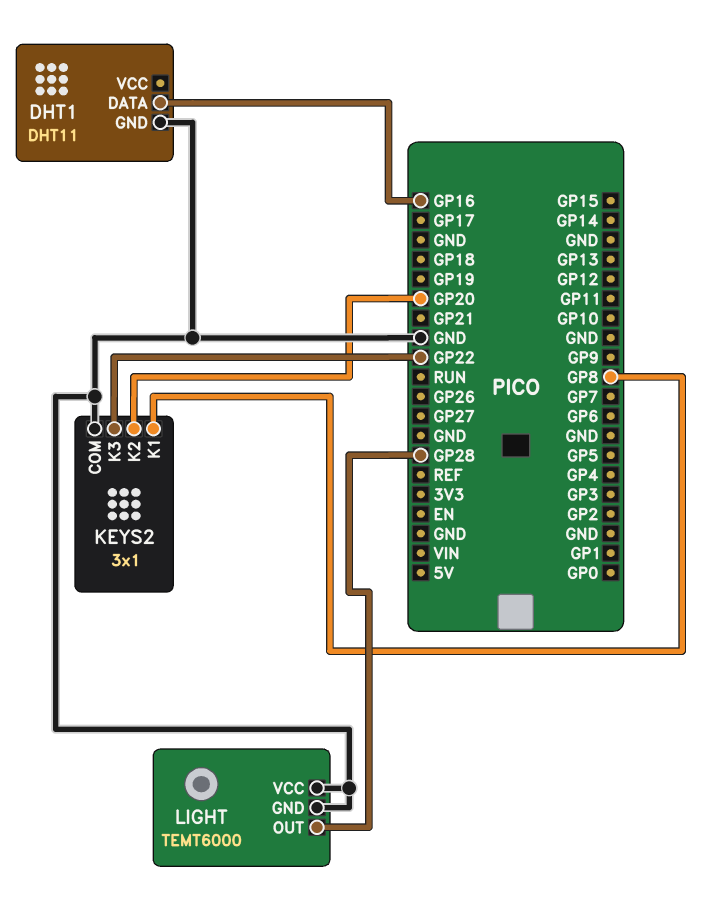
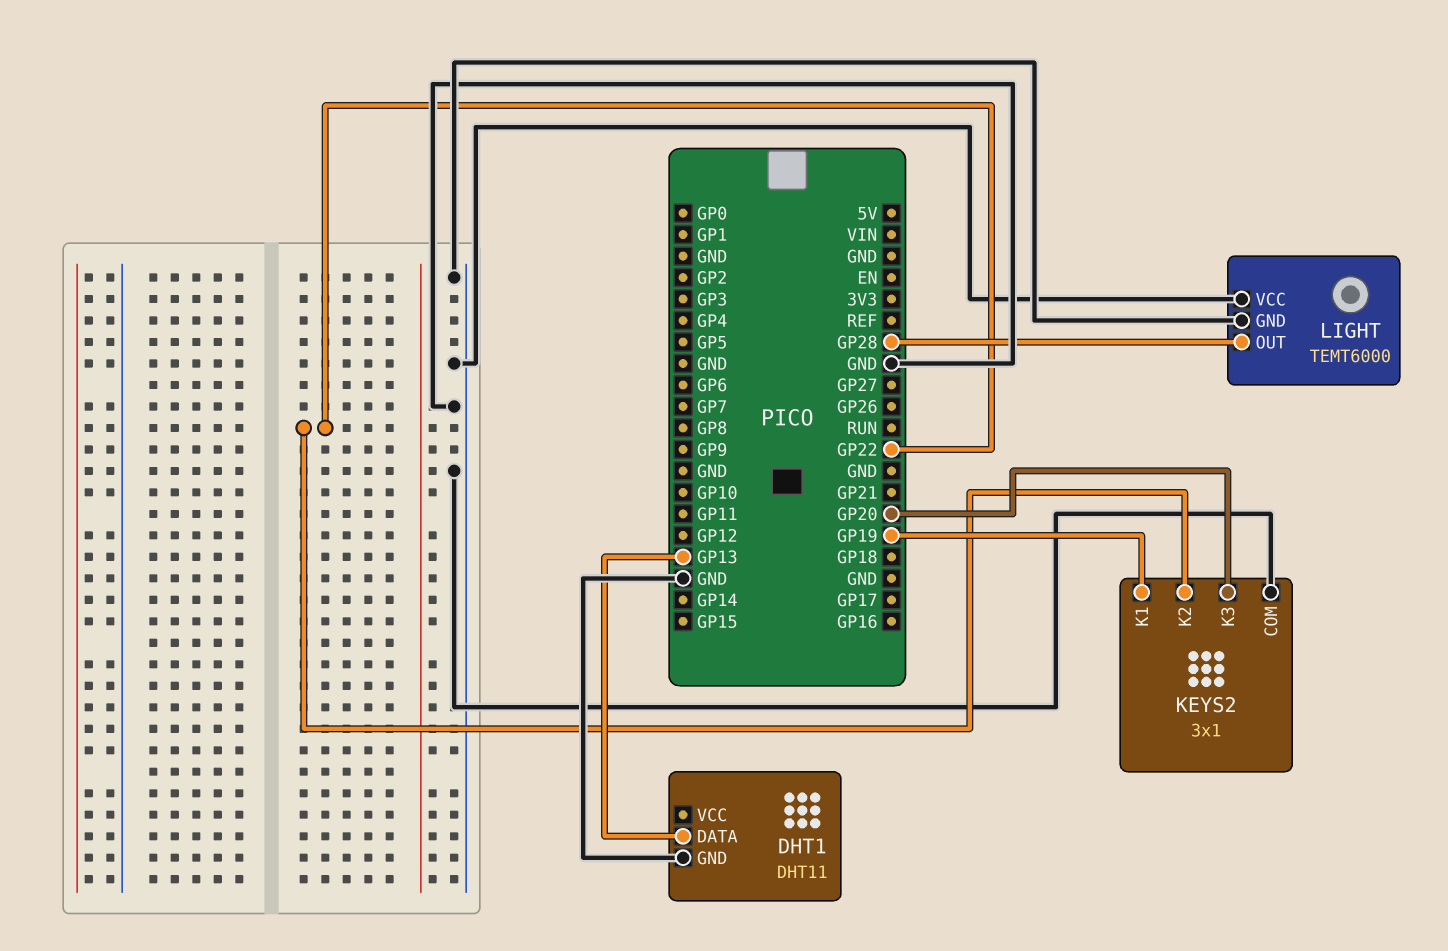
DHT1 pin DATA: GP16 -> GP13
KEYS2 pin K1: GP8 -> GP19
KEYS2 pin K2: GP20 -> GP22
KEYS2 pin K3: GP22 -> GP20

